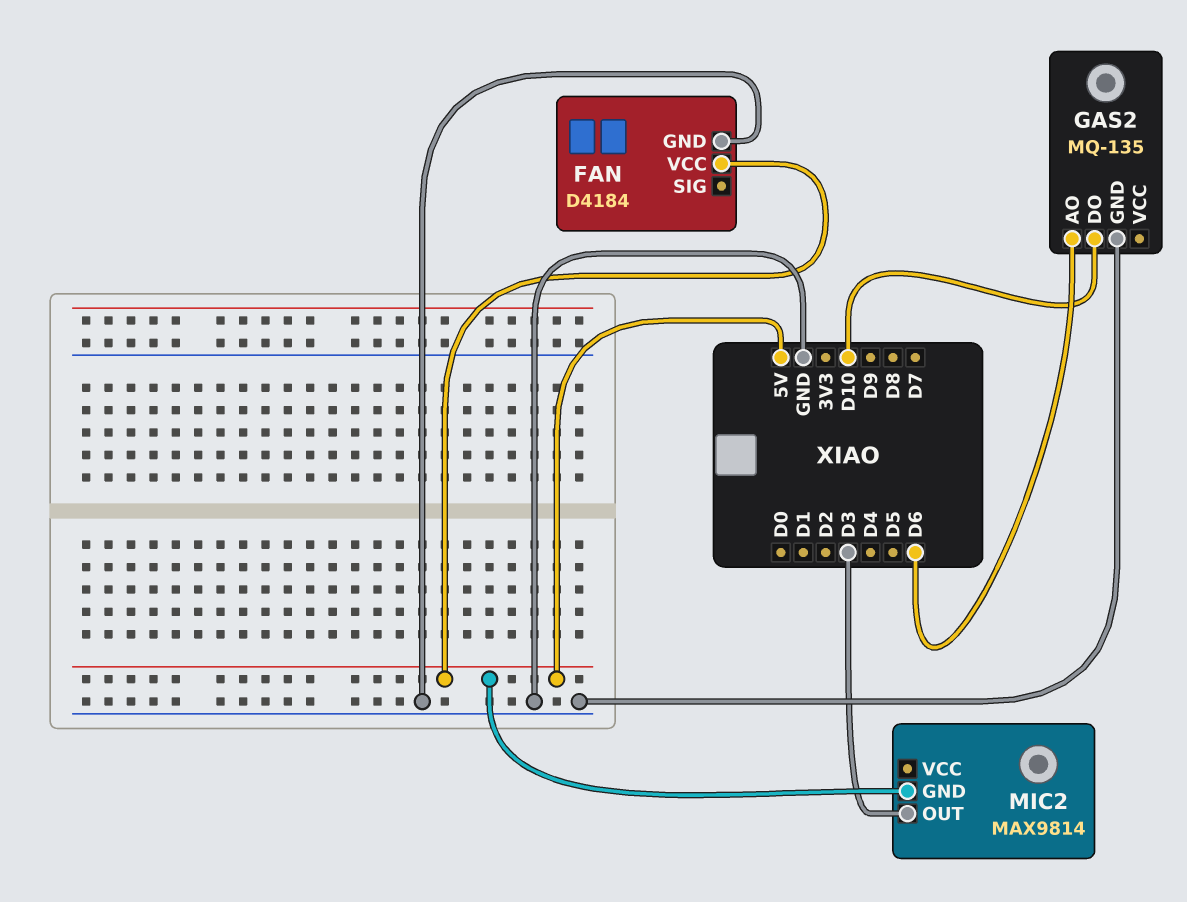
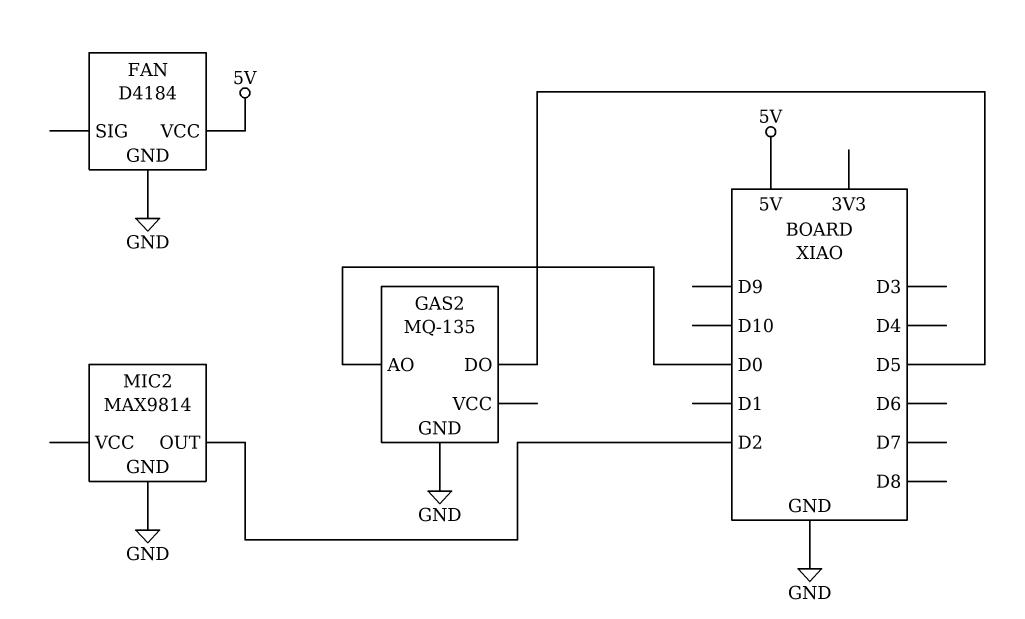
GAS2 pin AO: D6 -> D0
GAS2 pin DO: D10 -> D5
MIC2 pin GND: 5V -> GND
MIC2 pin OUT: D3 -> D2

